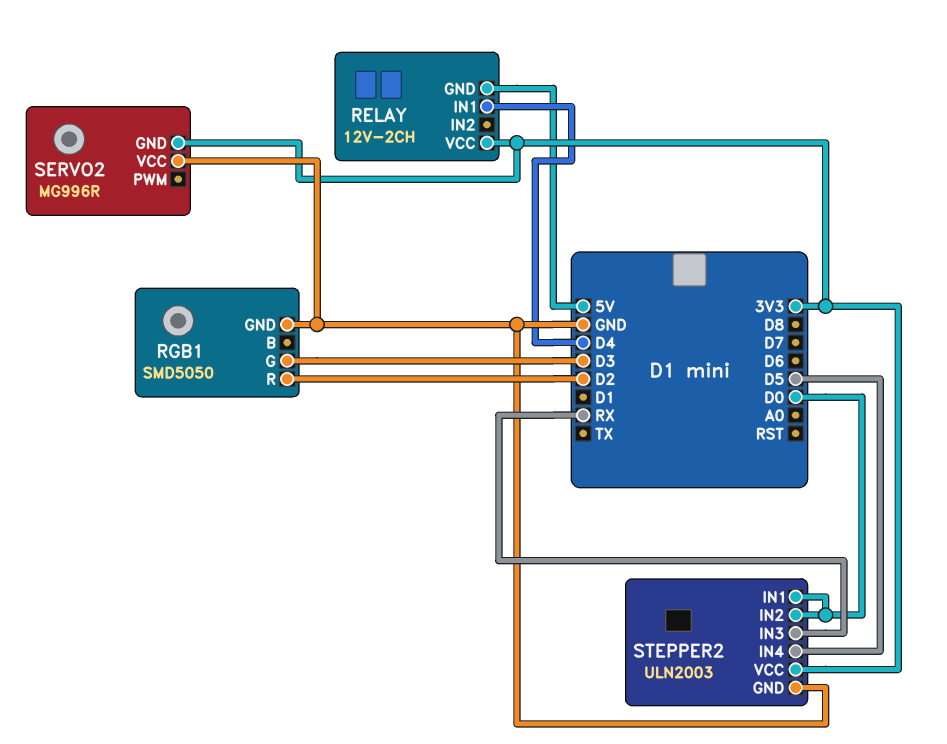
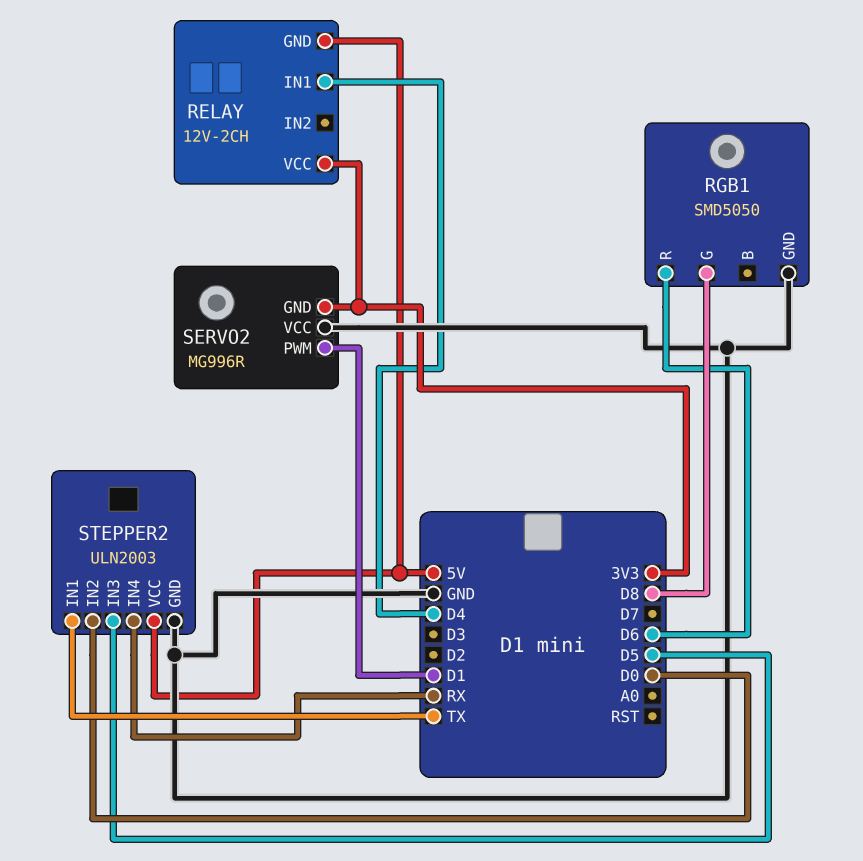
RGB1 pin G: D3 -> D8
RGB1 pin R: D2 -> D6
SERVO2 pin PWM: none -> D1
STEPPER2 pin IN1: D0 -> TX
STEPPER2 pin IN3: RX -> D5
STEPPER2 pin IN4: D5 -> RX
STEPPER2 pin VCC: 3V3 -> 5V

